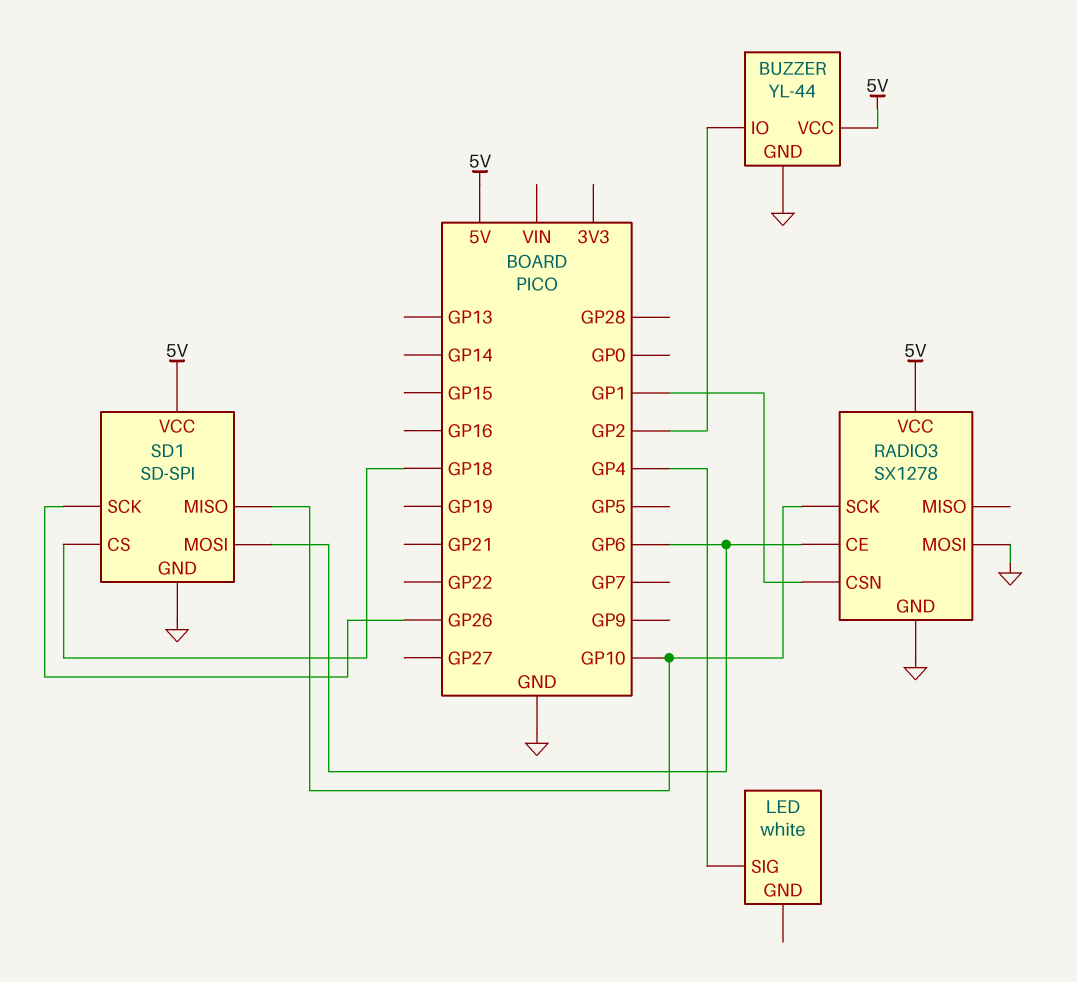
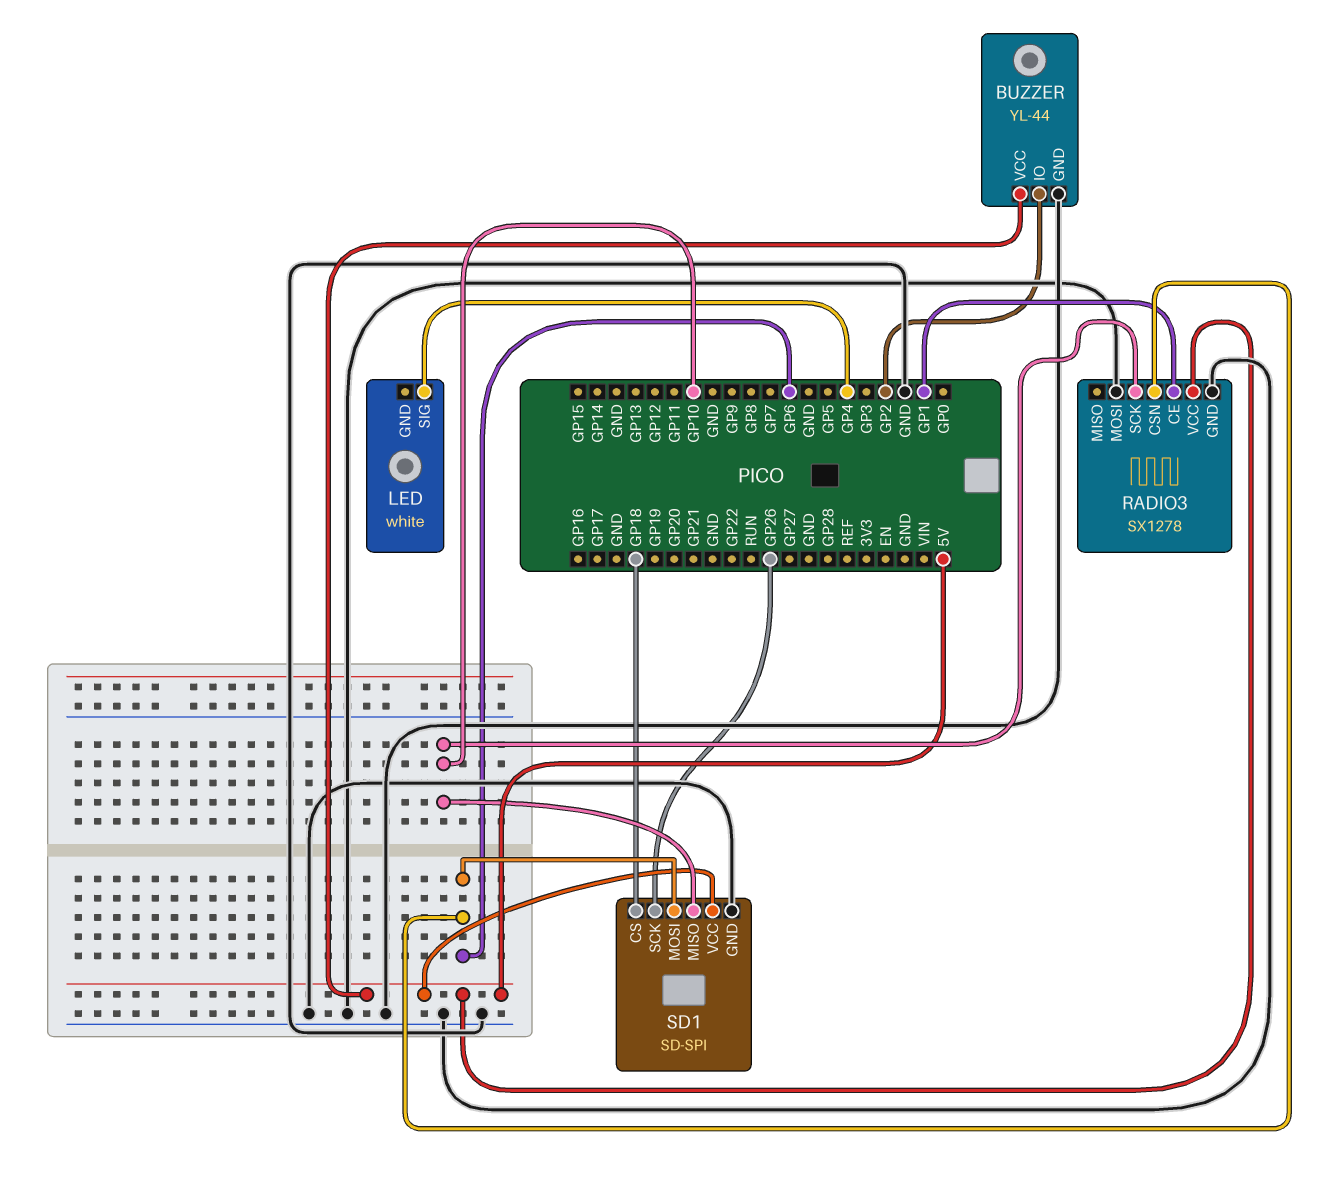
RADIO3 pin CE: GP6 -> GP1
RADIO3 pin CSN: GP1 -> GP6

